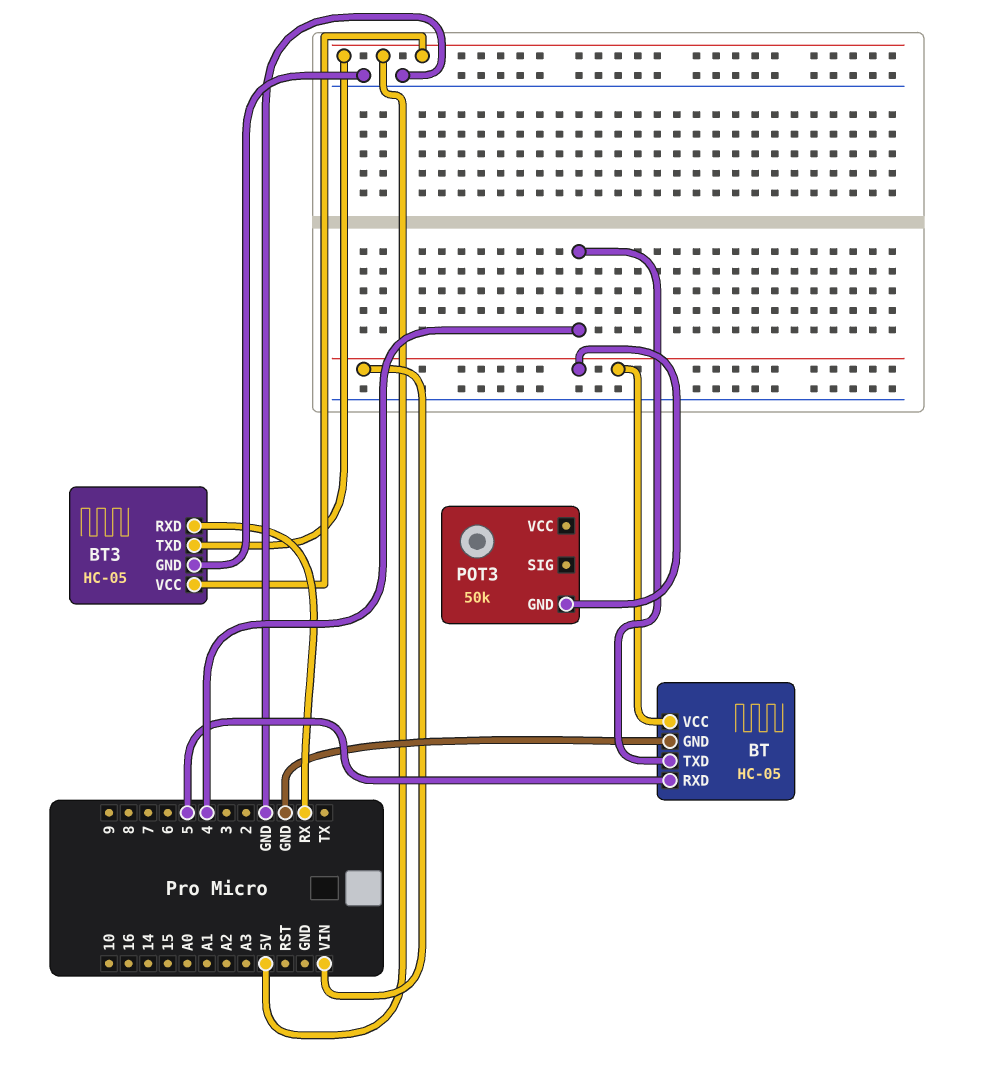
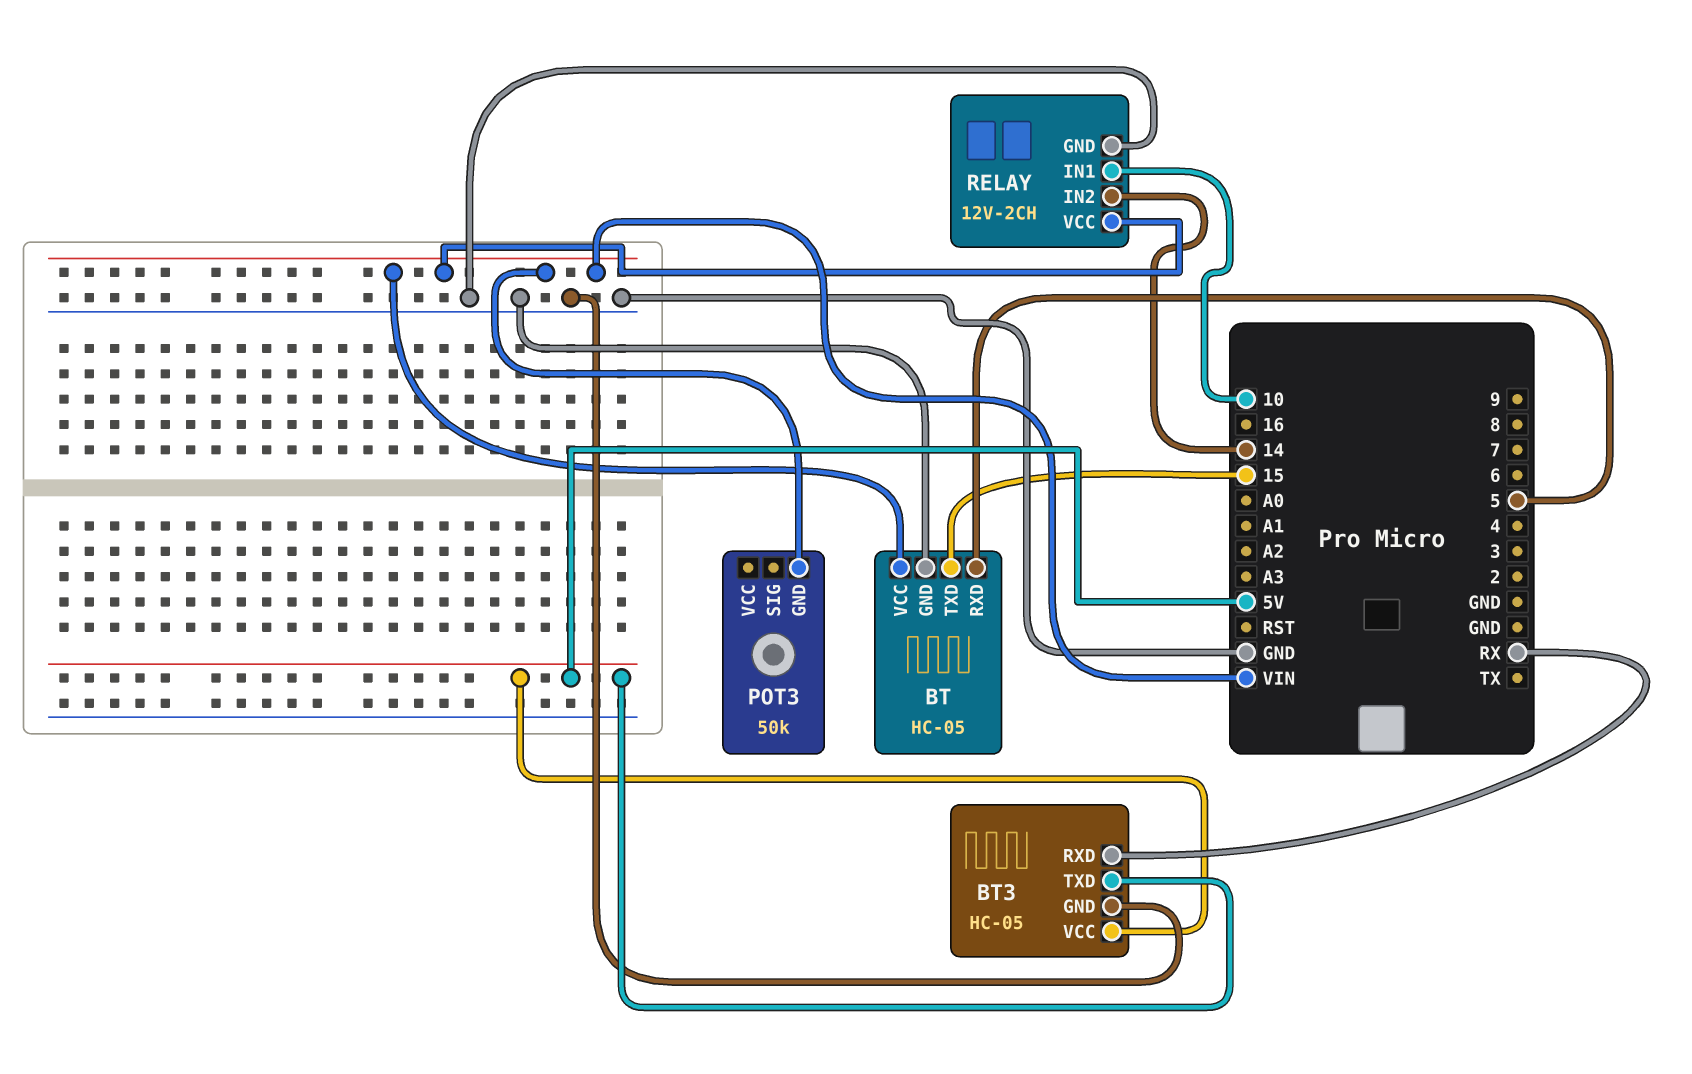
BT pin TXD: 4 -> 15
RELAY: none -> 12V-2CH
RELAY pin GND: none -> GND
RELAY pin IN1: none -> 10
RELAY pin IN2: none -> 14
RELAY pin VCC: none -> VIN

